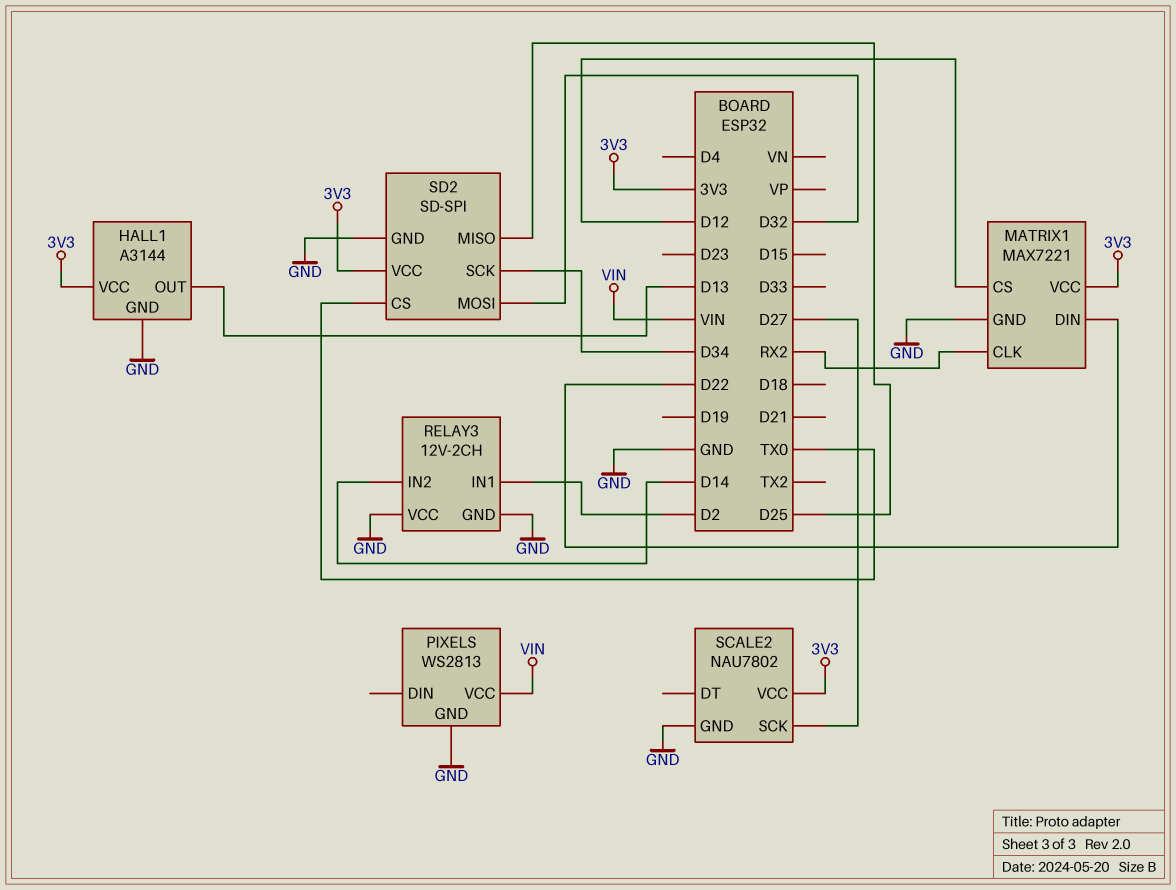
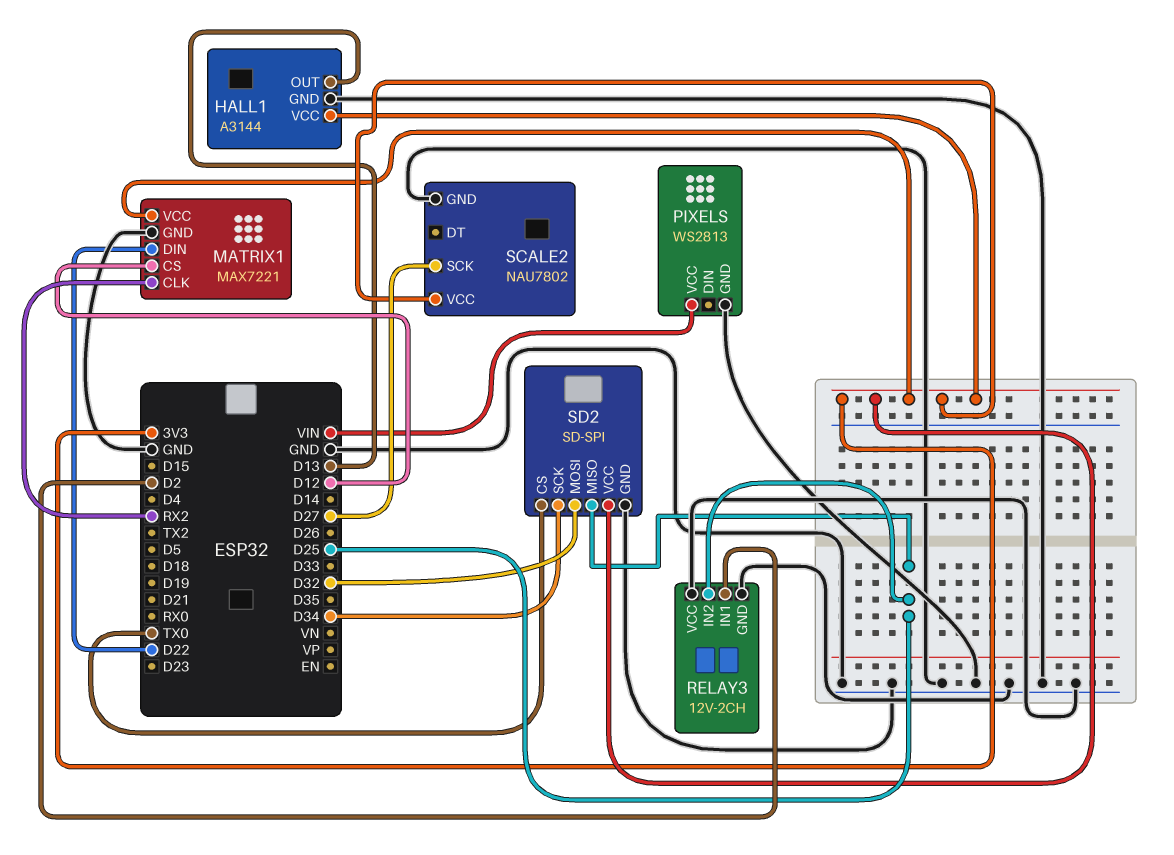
RELAY3 pin IN2: D14 -> D25

